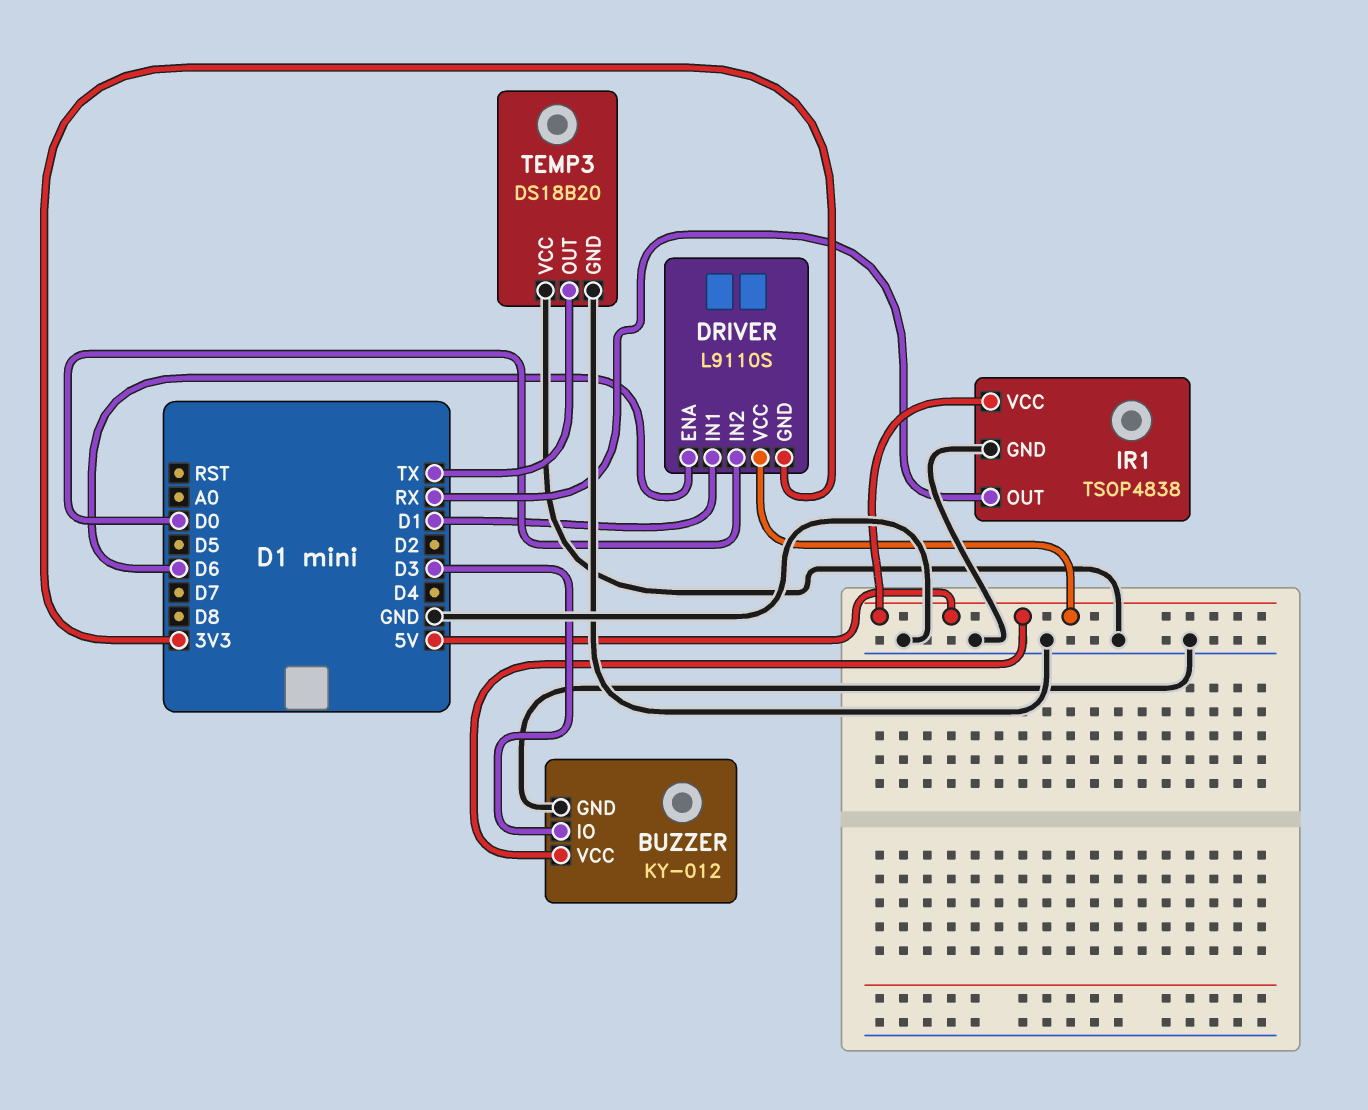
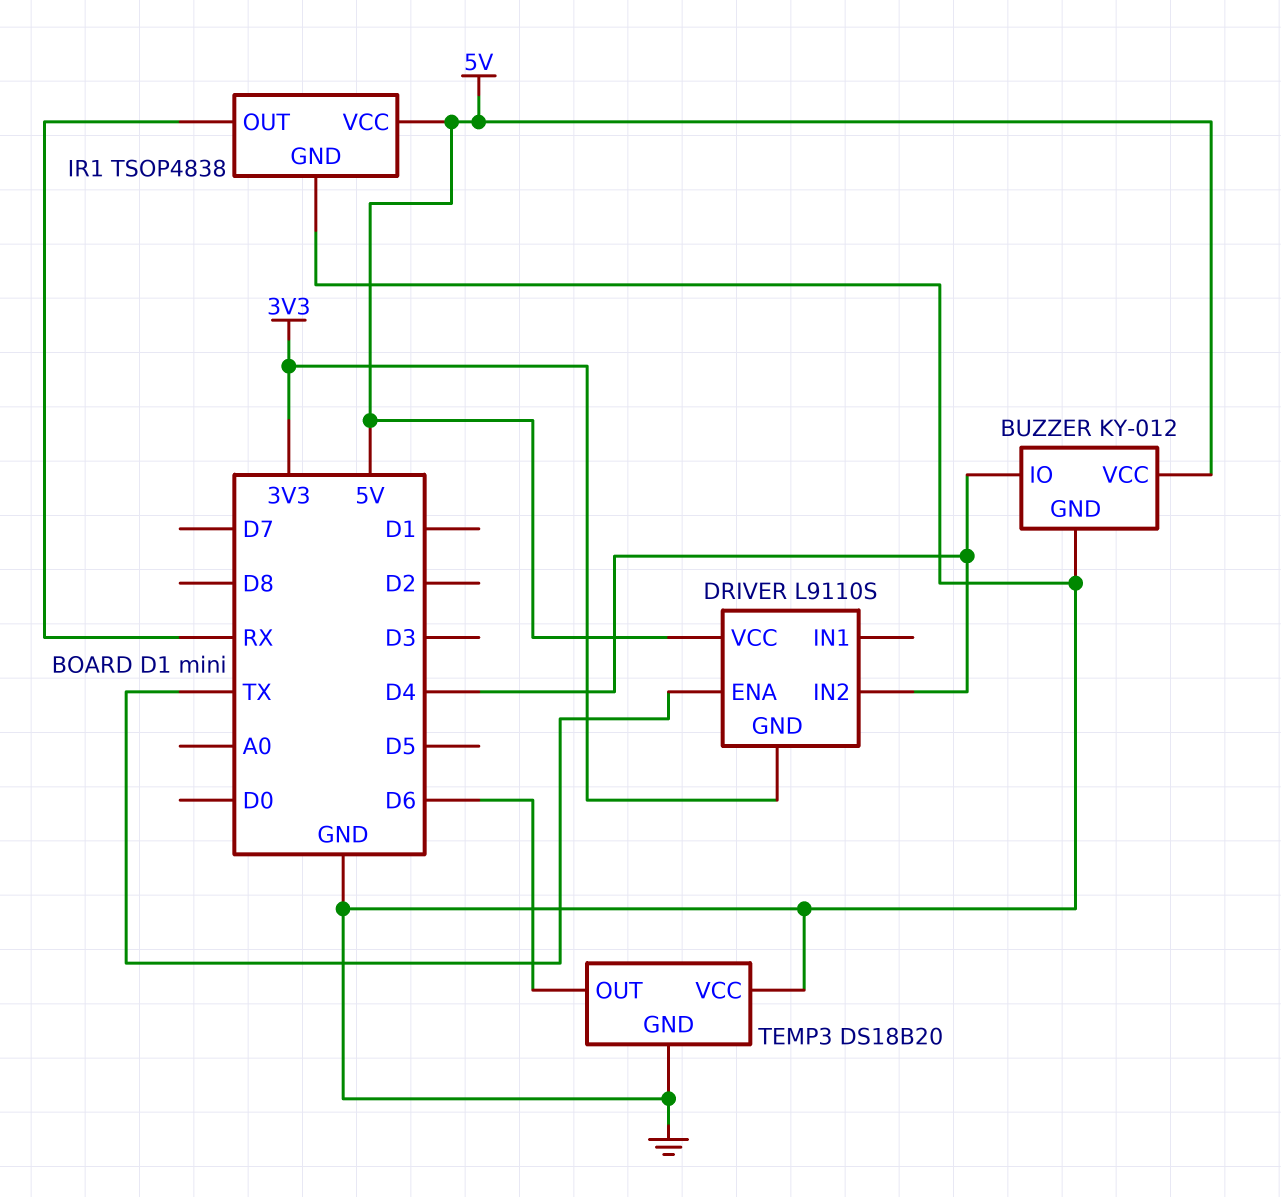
BUZZER pin IO: D3 -> D4
DRIVER pin ENA: D6 -> TX
DRIVER pin IN1: D1 -> none
DRIVER pin IN2: D0 -> D4
TEMP3 pin OUT: TX -> D6

